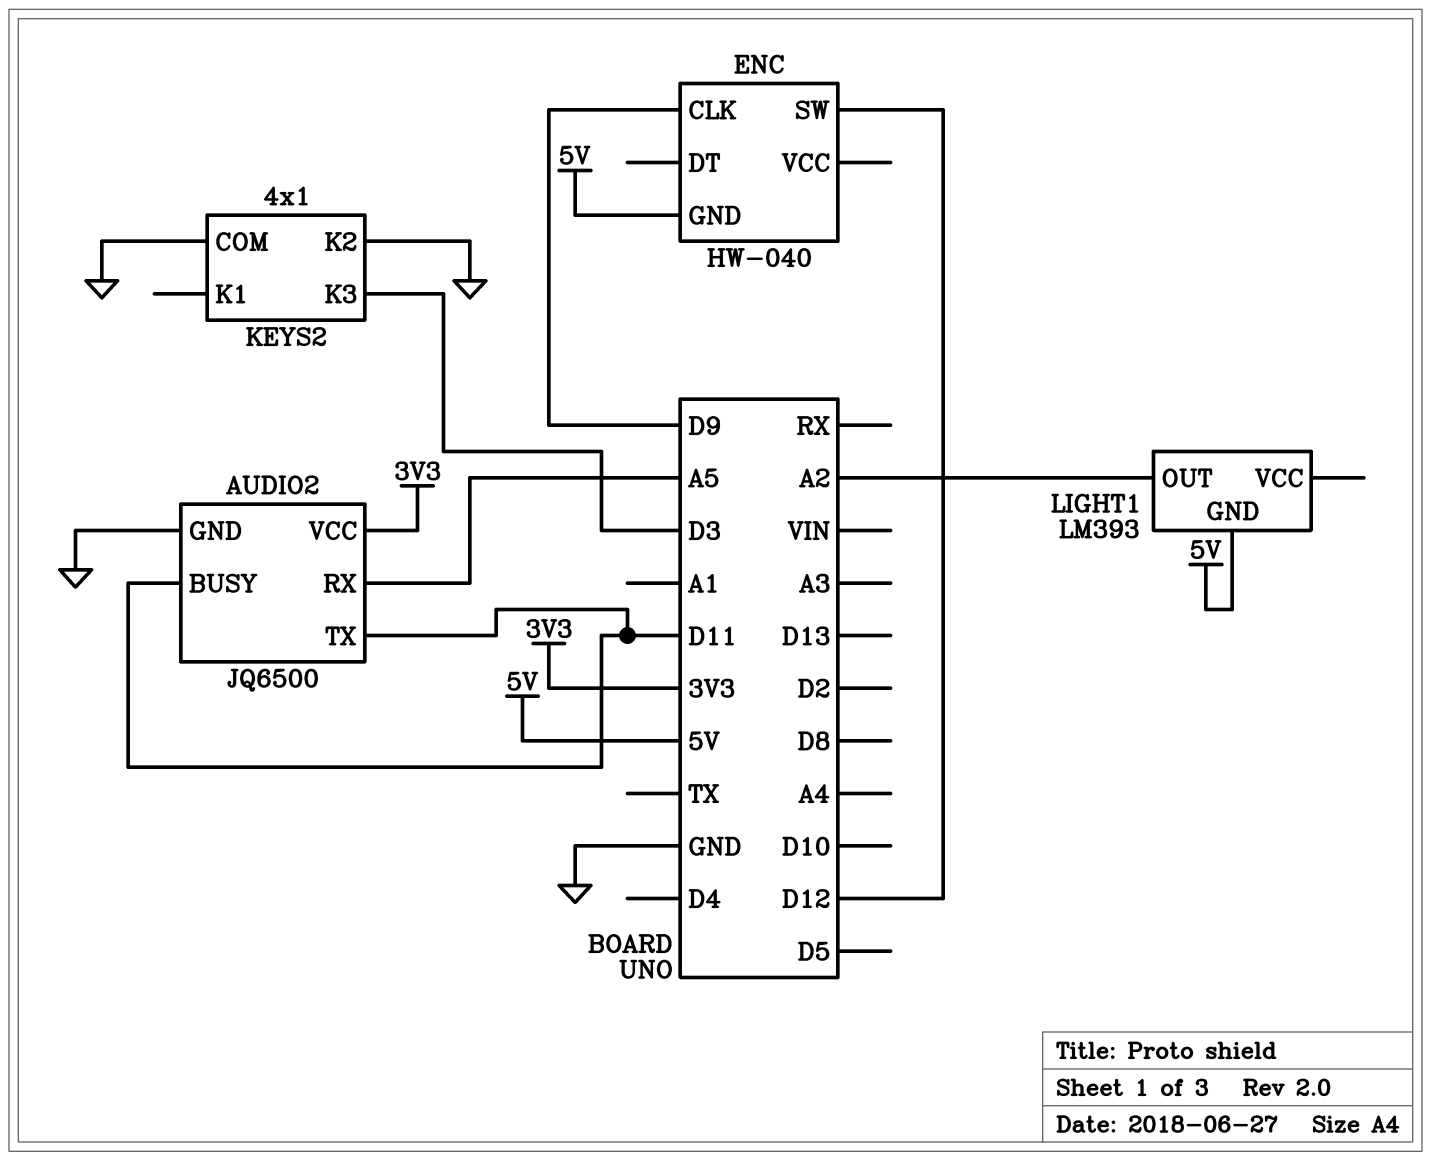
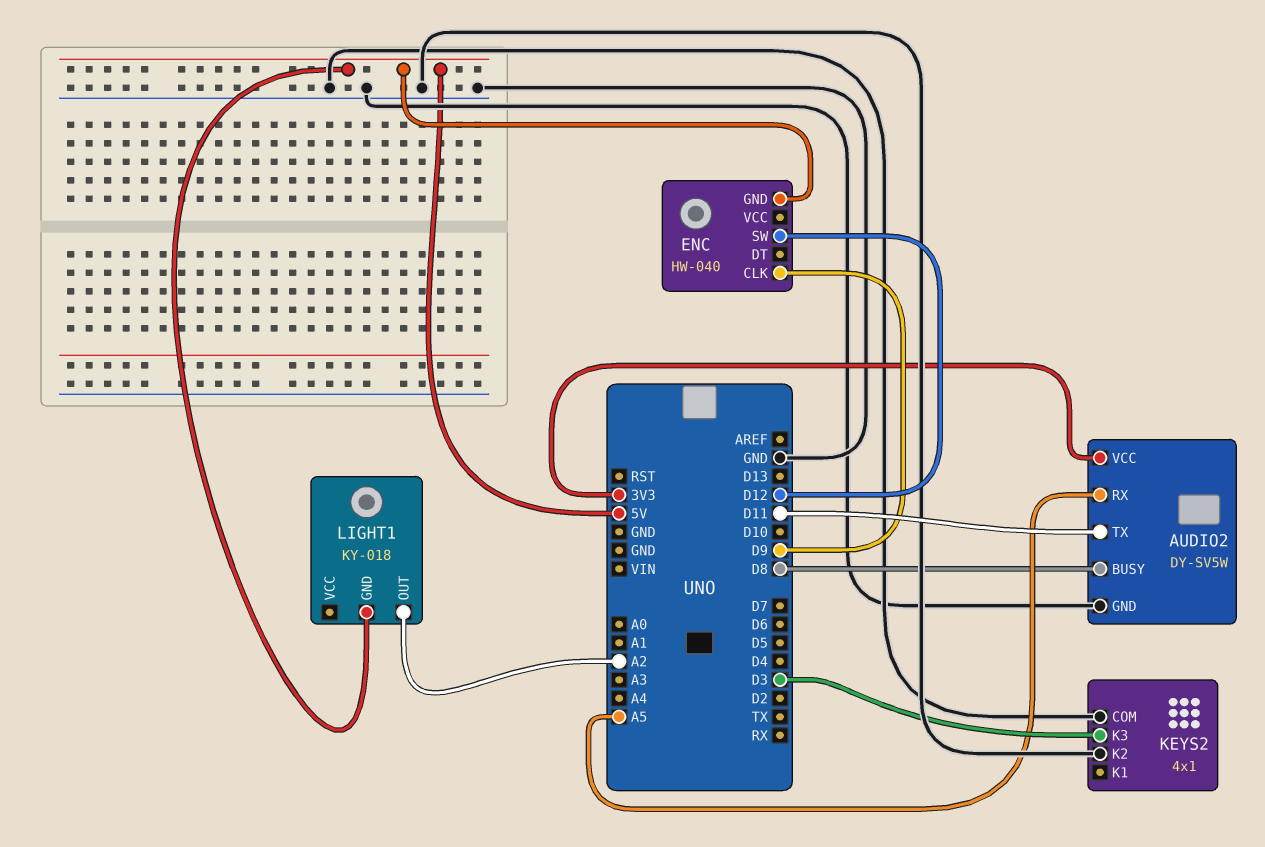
AUDIO2: JQ6500 -> DY-SV5W
AUDIO2 pin BUSY: D11 -> D8
LIGHT1: LM393 -> KY-018

